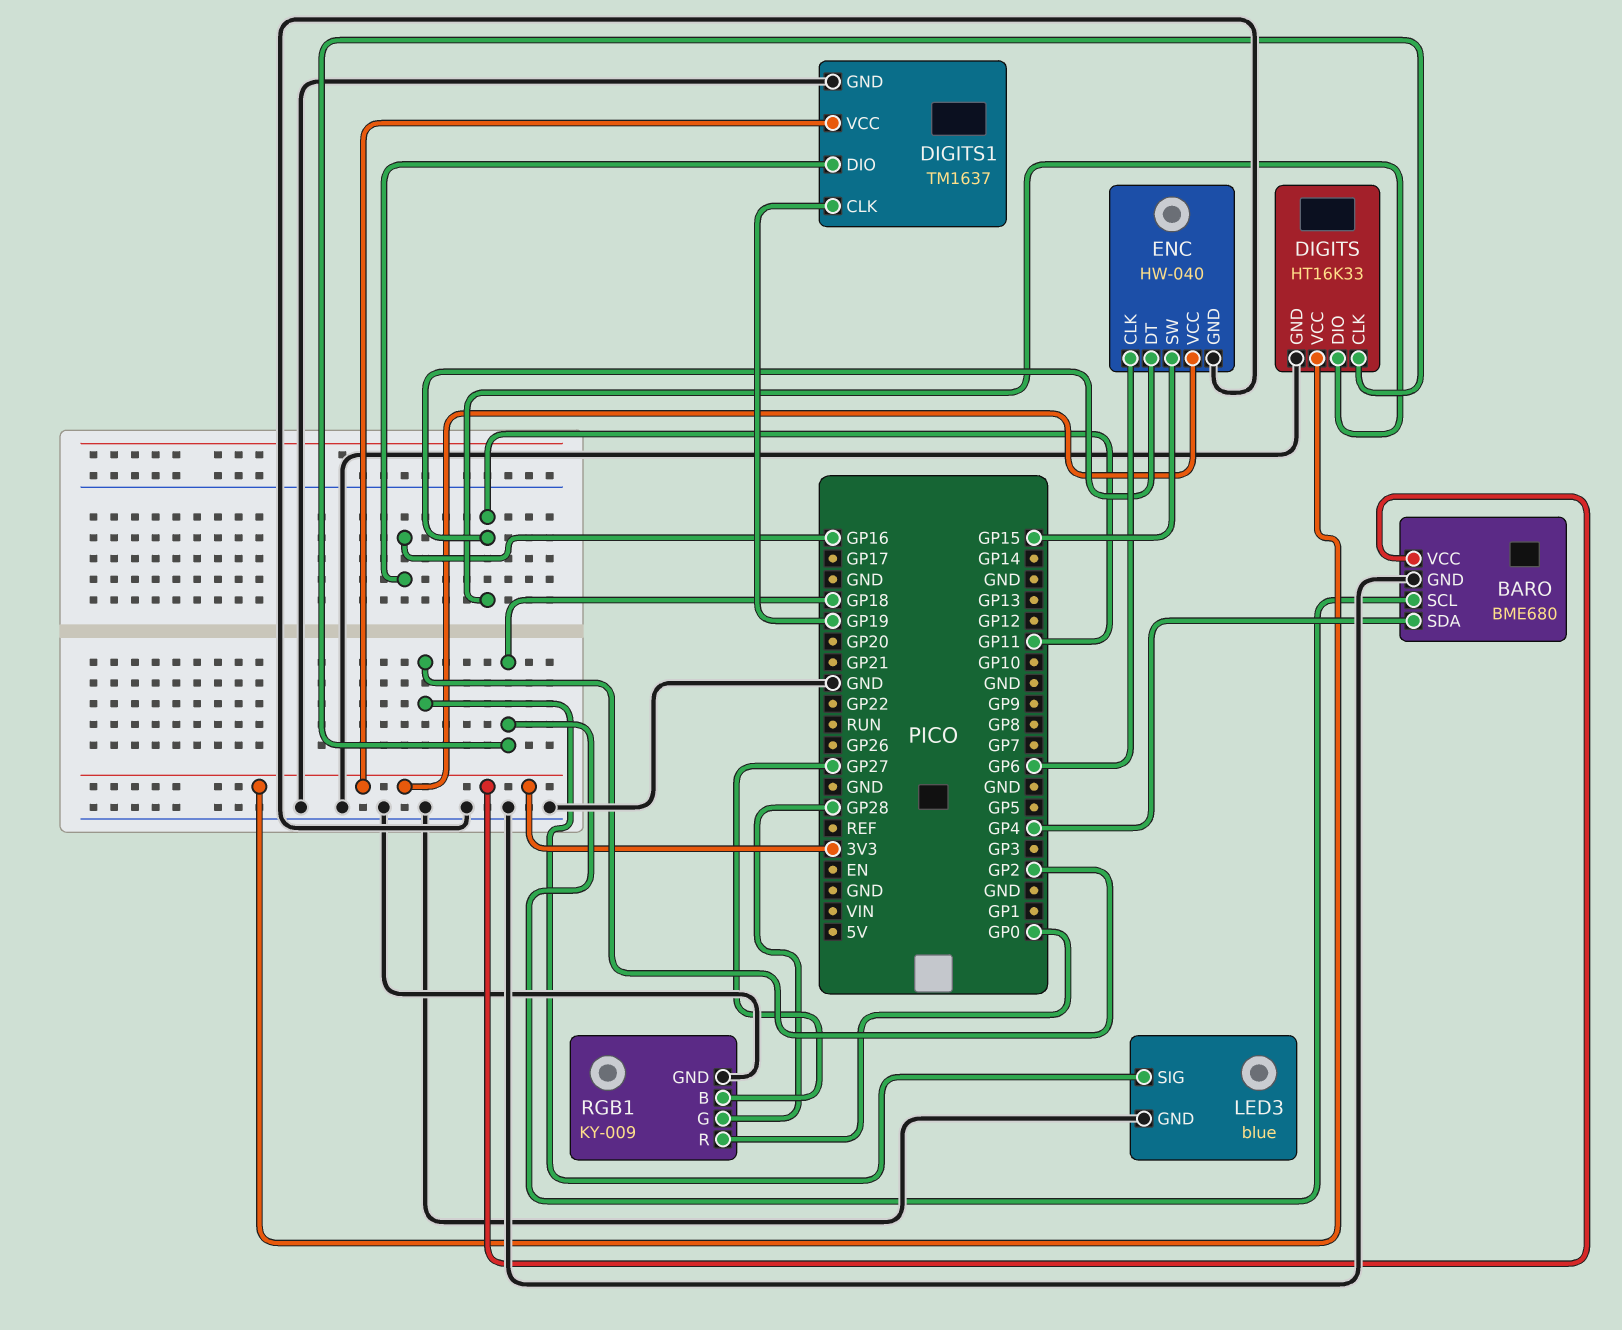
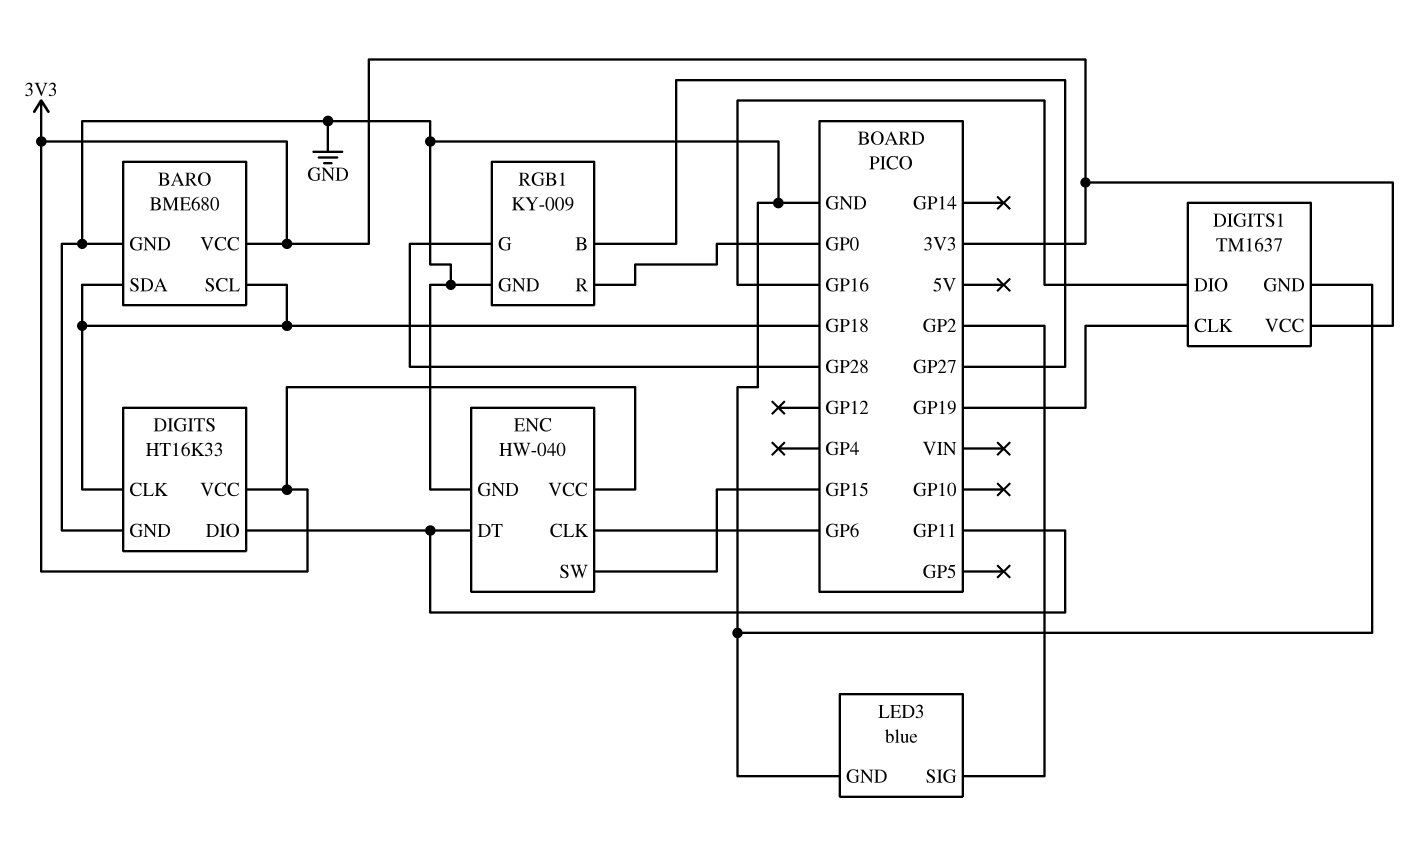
BARO pin SDA: GP4 -> GP18

